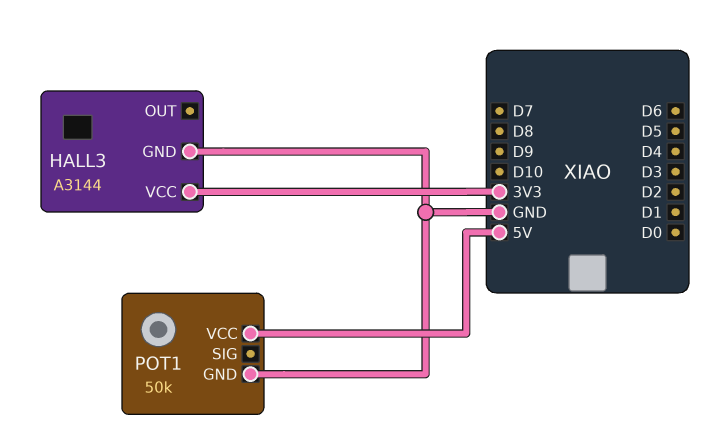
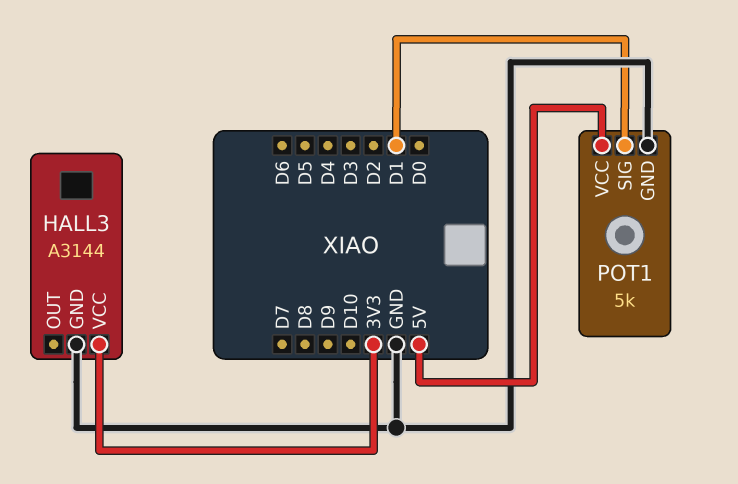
POT1: 50k -> 5k
POT1 pin SIG: none -> D1

